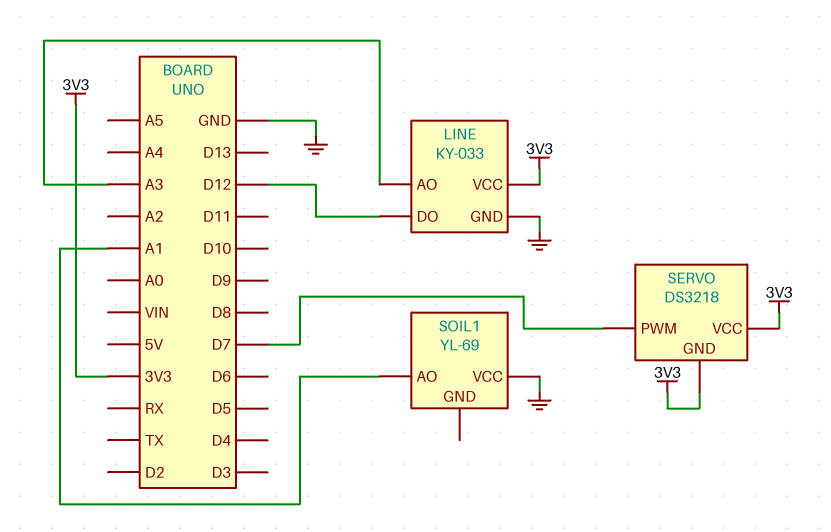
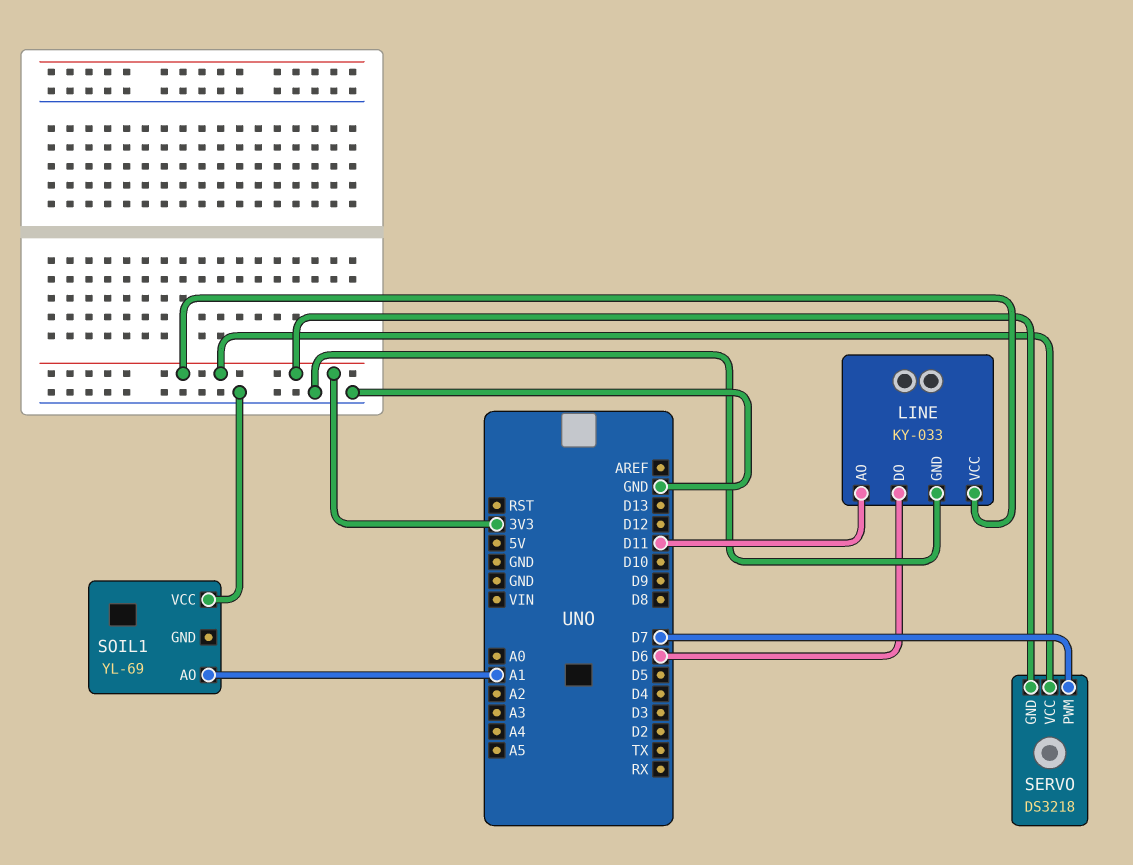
LINE pin AO: A3 -> D11
LINE pin DO: D12 -> D6

